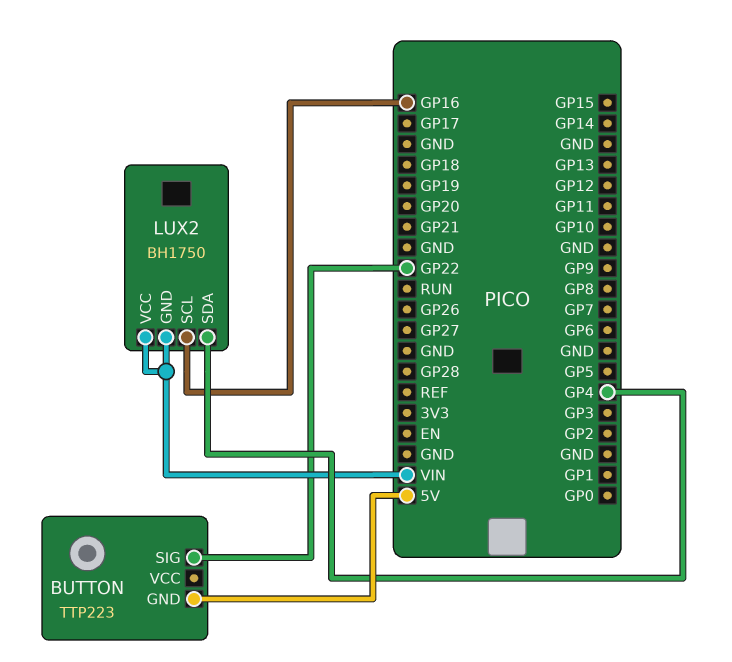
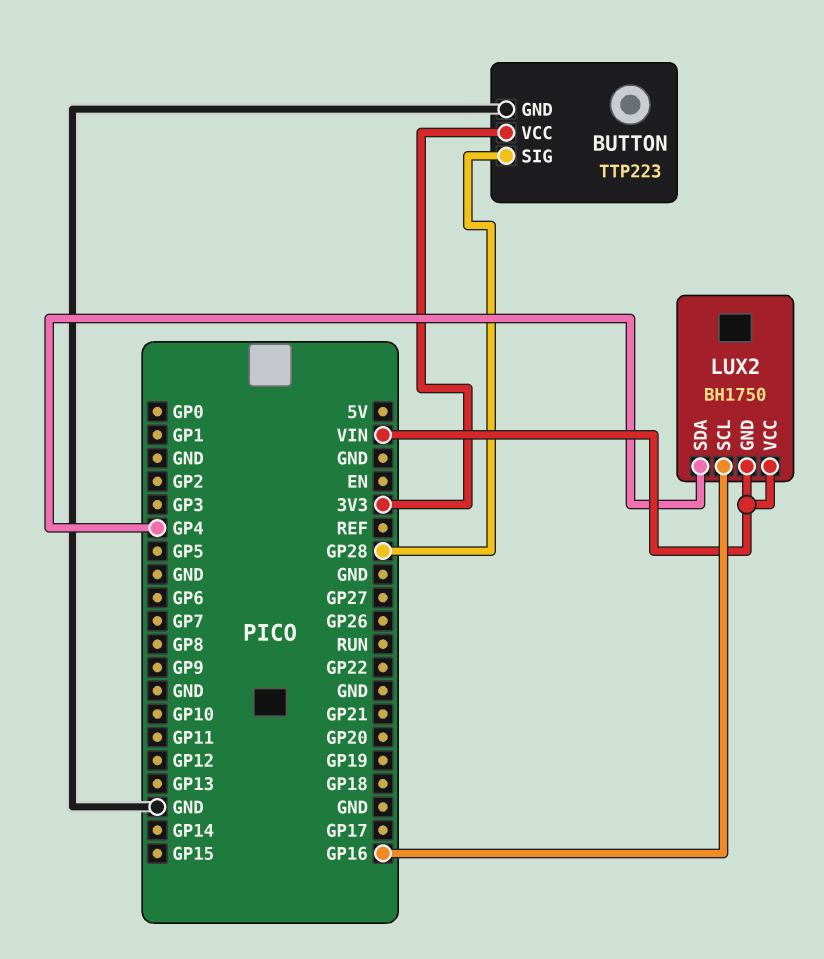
BUTTON pin GND: 5V -> GND
BUTTON pin SIG: GP22 -> GP28
BUTTON pin VCC: none -> 3V3

